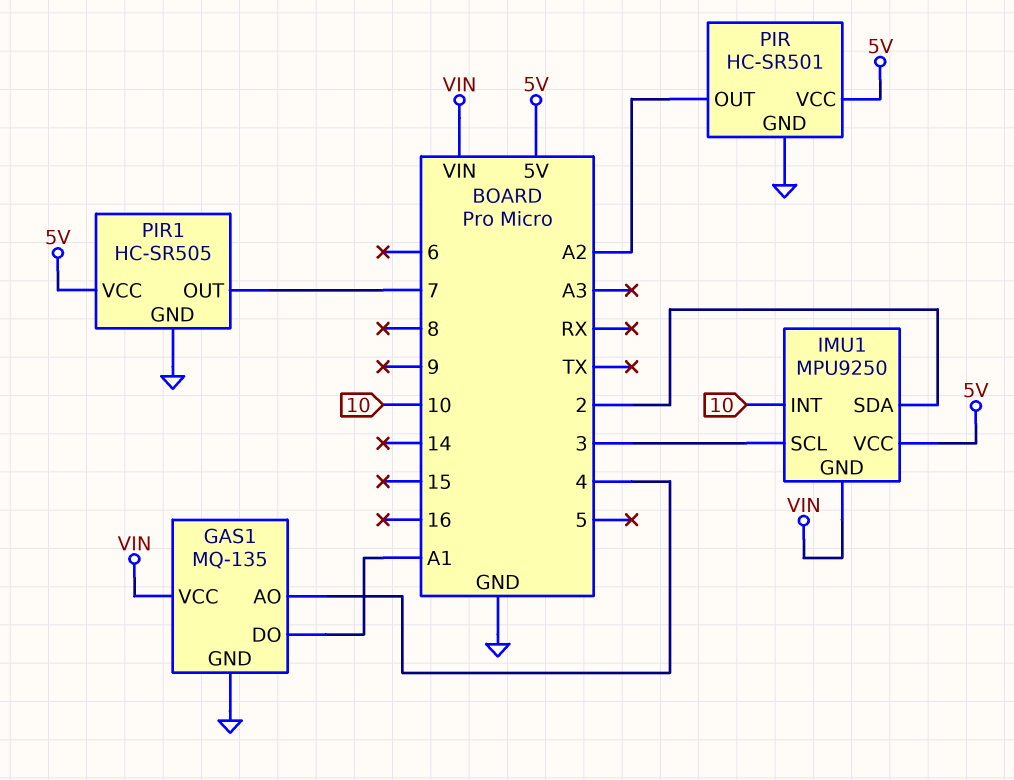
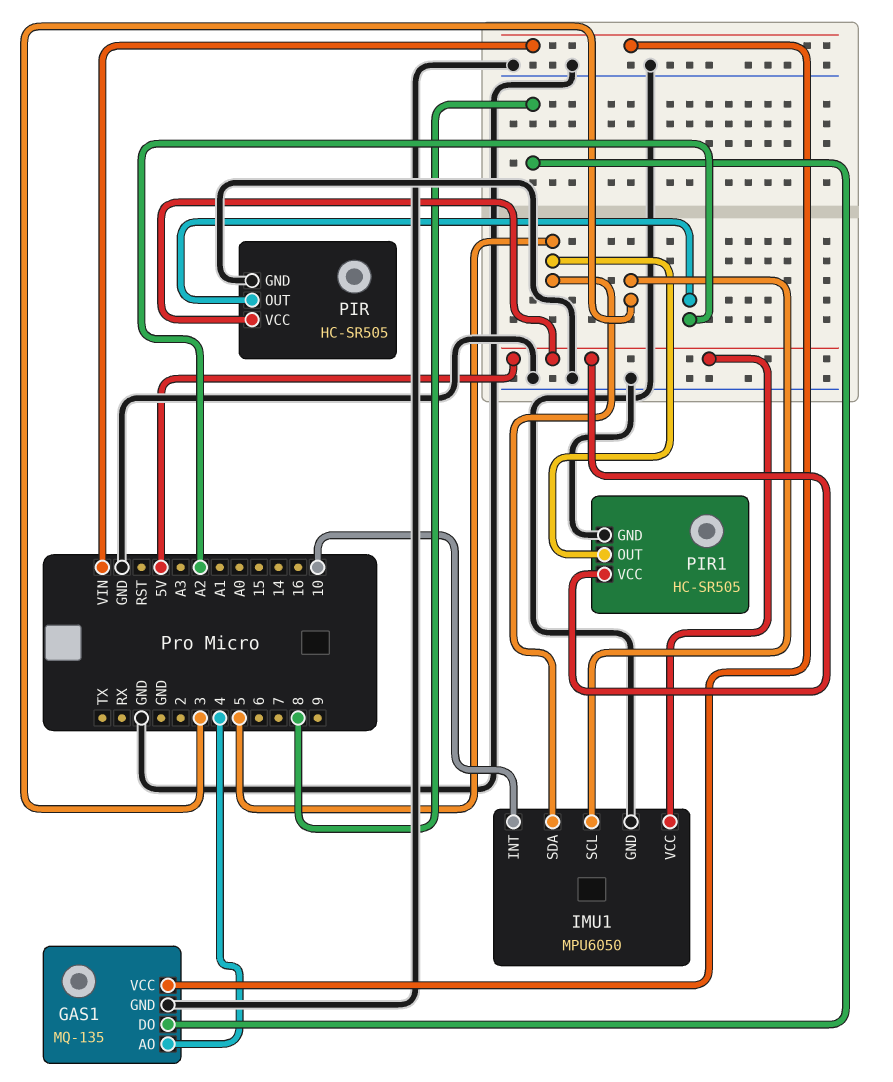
GAS1 pin DO: A1 -> 8
IMU1: MPU9250 -> MPU6050
IMU1 pin GND: VIN -> GND
IMU1 pin SDA: 2 -> 5
PIR: HC-SR501 -> HC-SR505
PIR1 pin OUT: 7 -> 5

